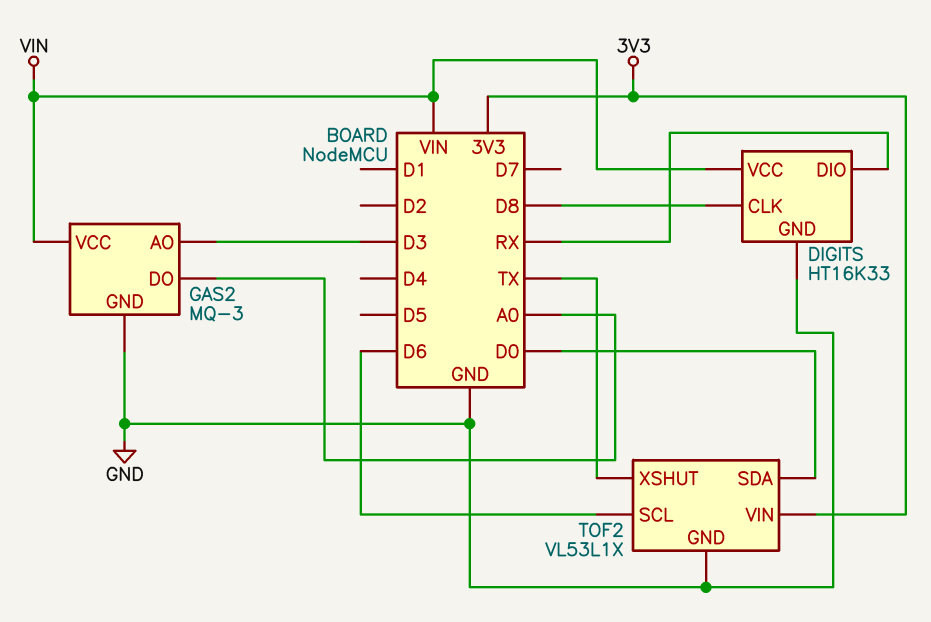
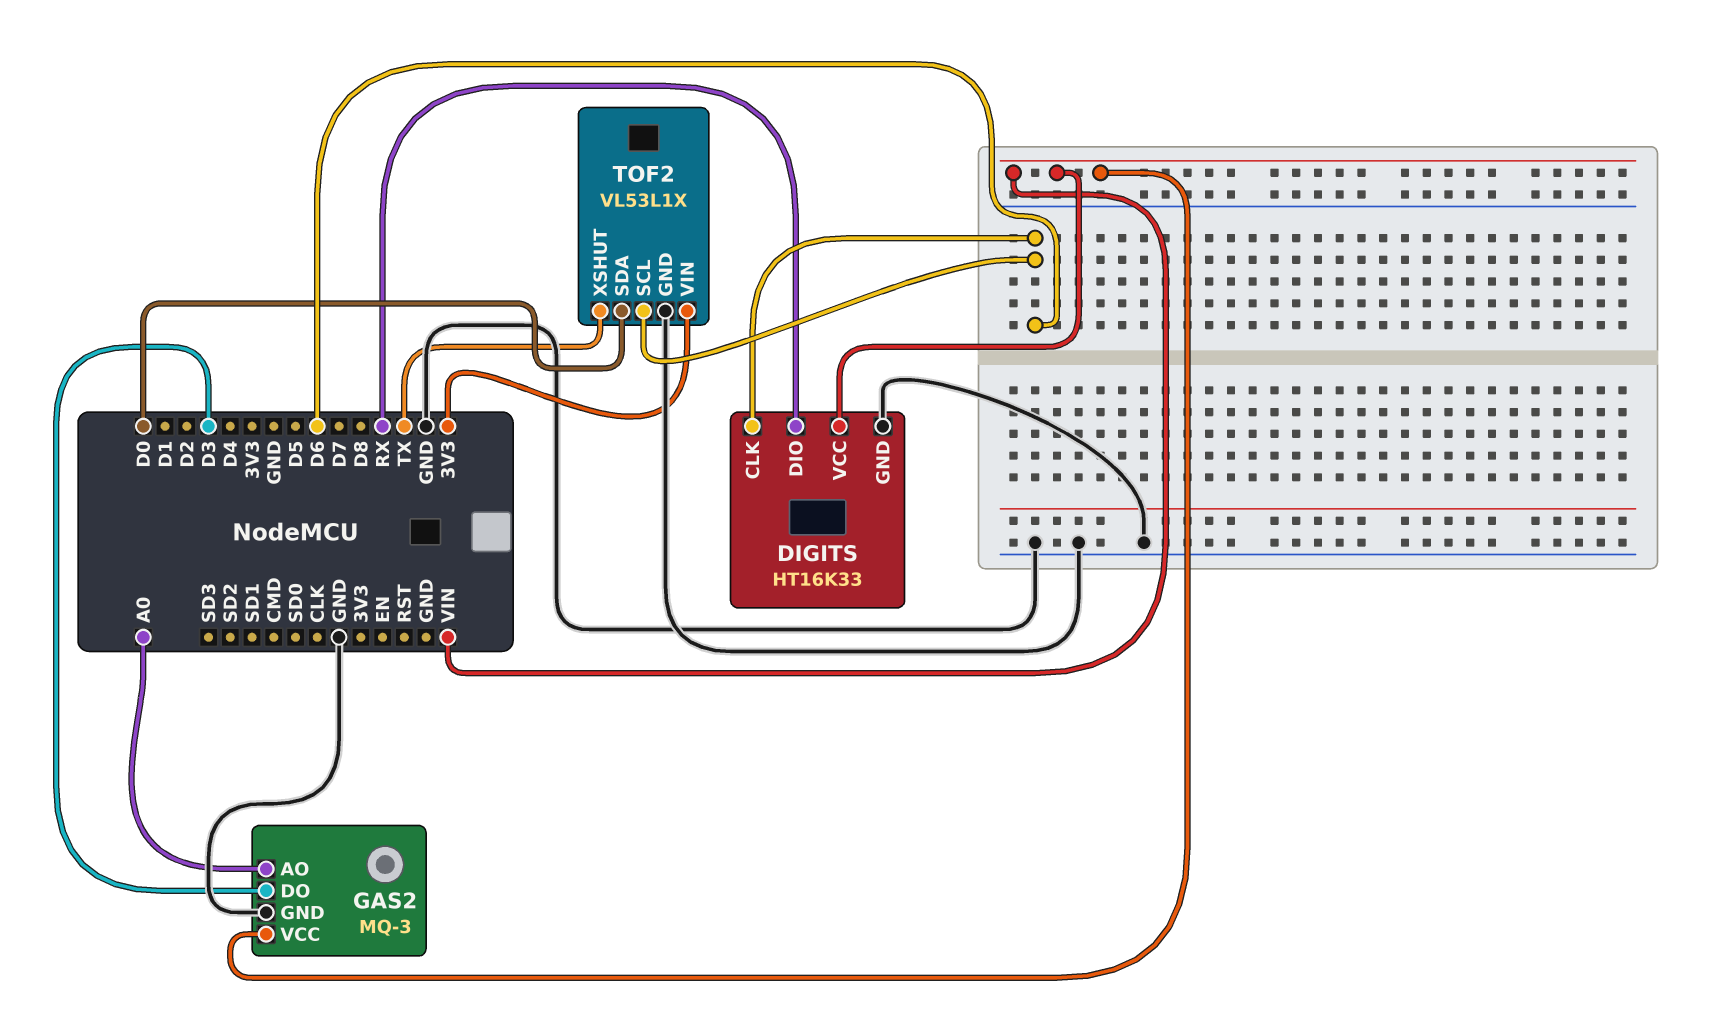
DIGITS pin CLK: D8 -> D6
GAS2 pin AO: D3 -> A0
GAS2 pin DO: A0 -> D3

